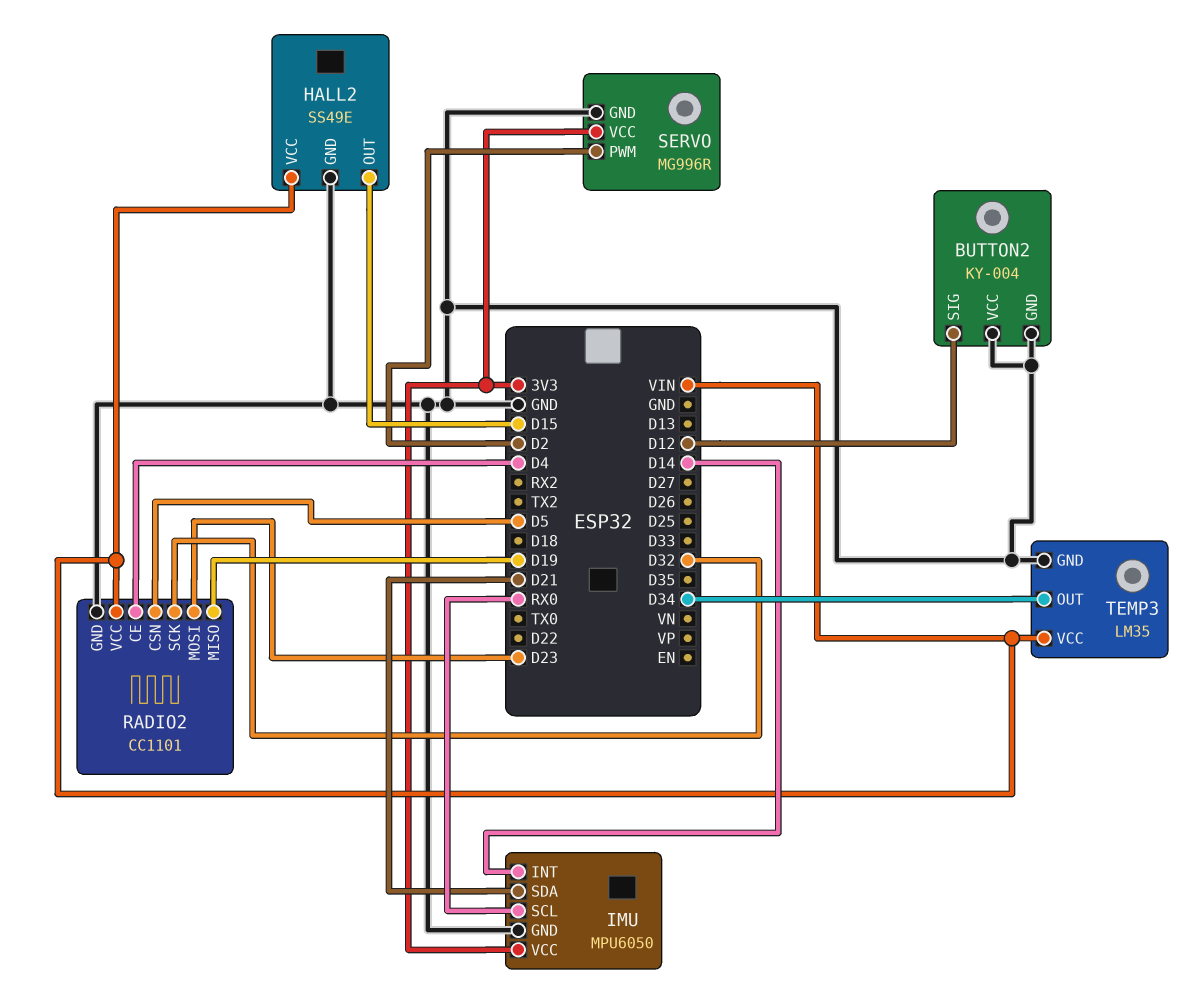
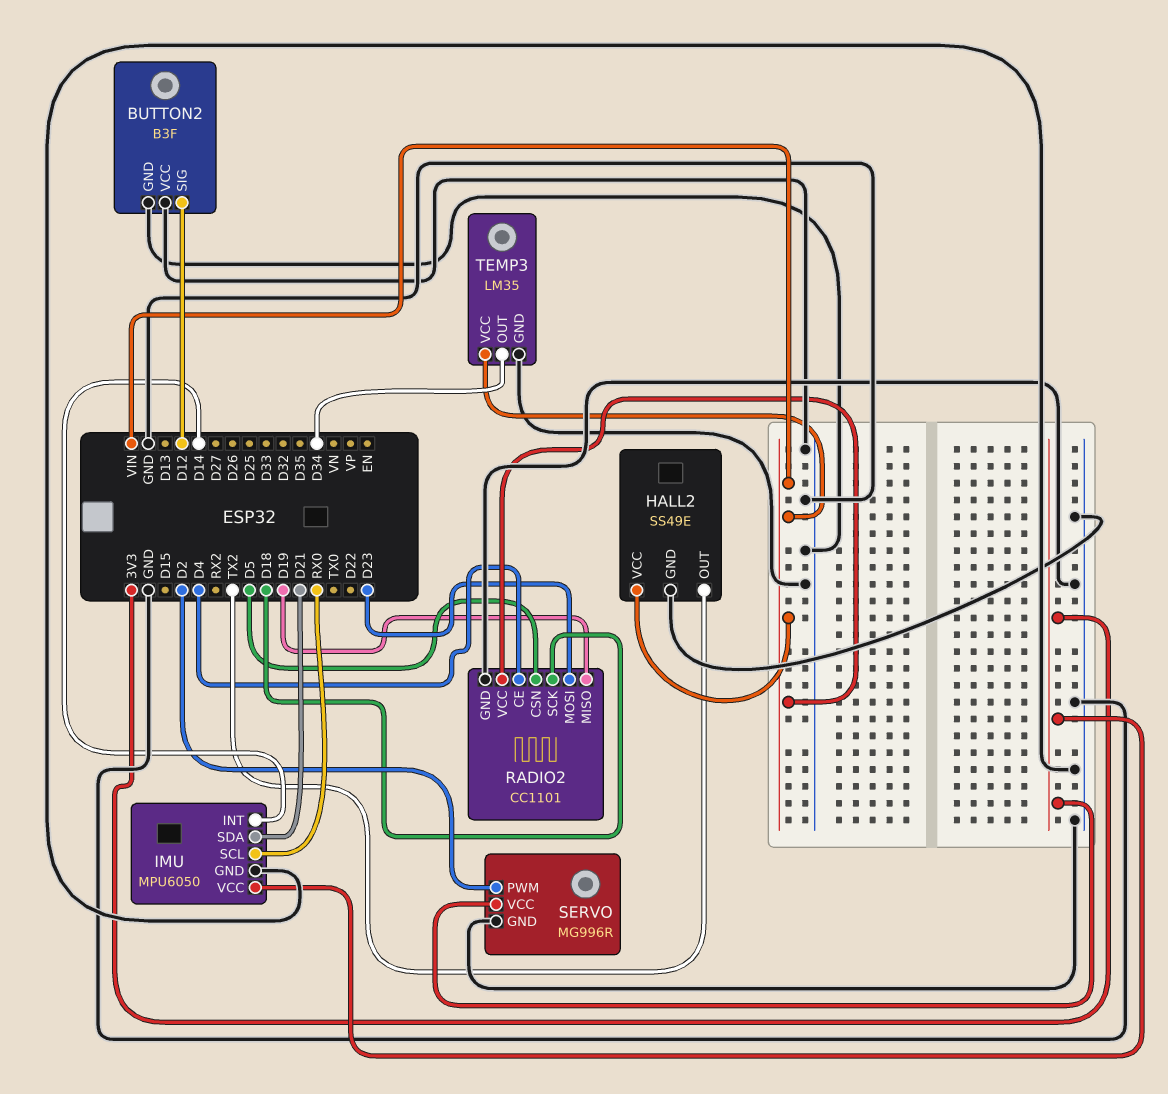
BUTTON2: KY-004 -> B3F
HALL2 pin OUT: D15 -> TX2
RADIO2 pin SCK: D32 -> D18

